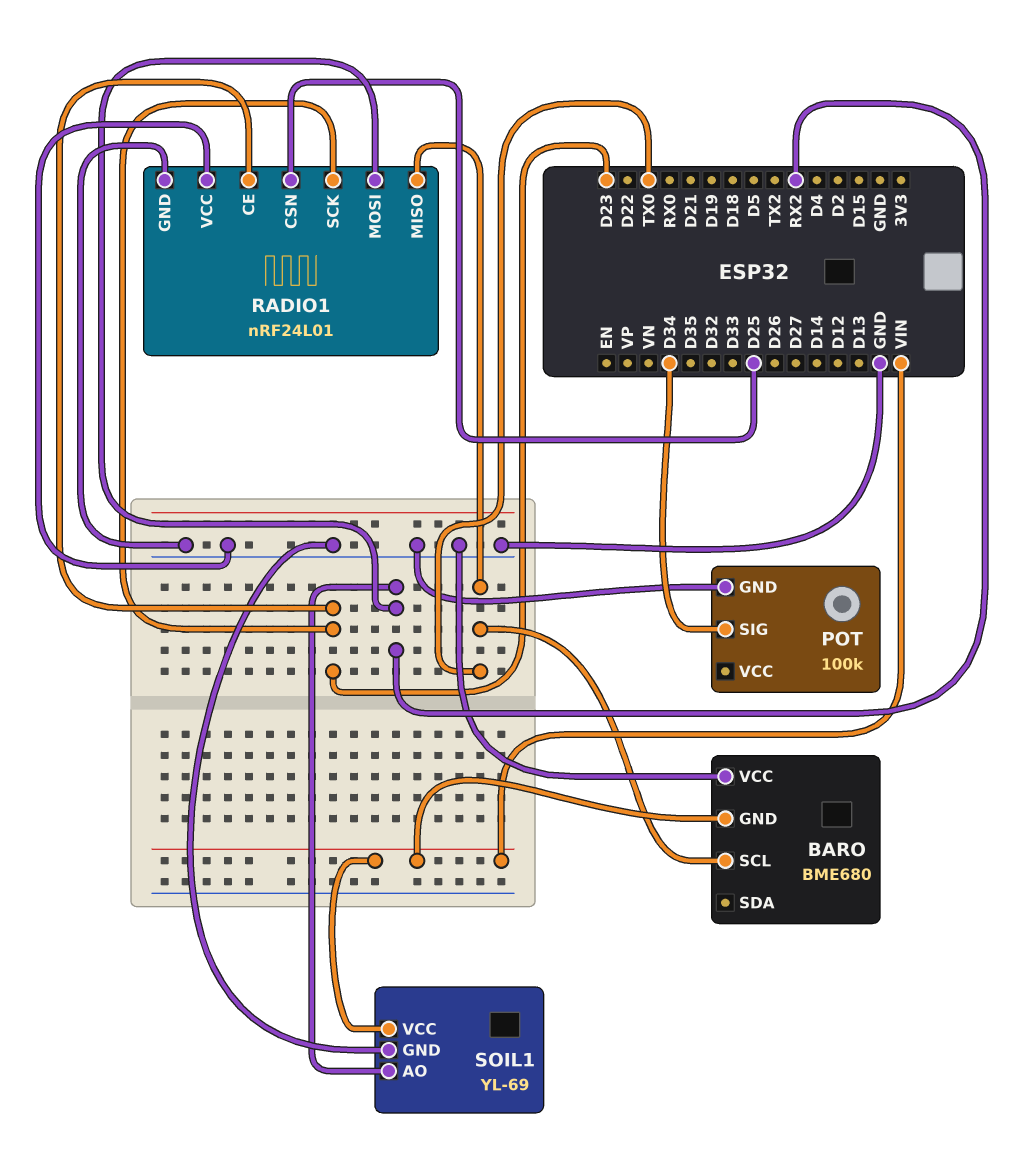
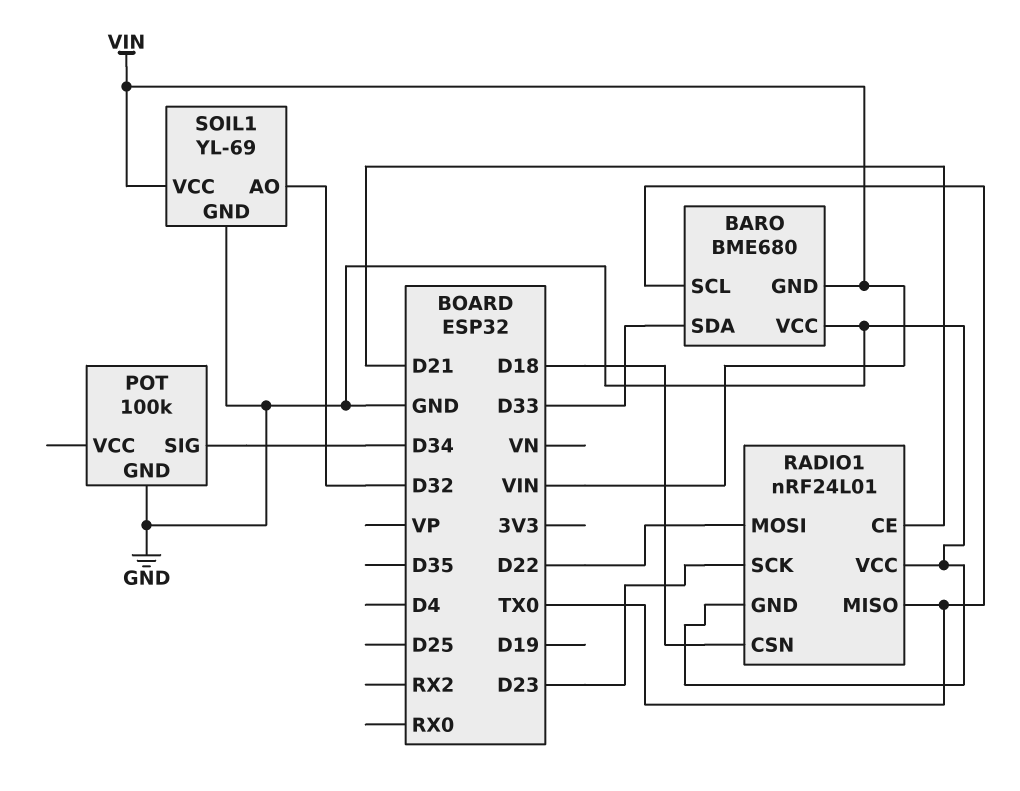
BARO pin SDA: none -> D33
RADIO1 pin CE: D23 -> D21
RADIO1 pin CSN: D25 -> D18
RADIO1 pin MOSI: RX2 -> D22
SOIL1 pin AO: RX2 -> D32

